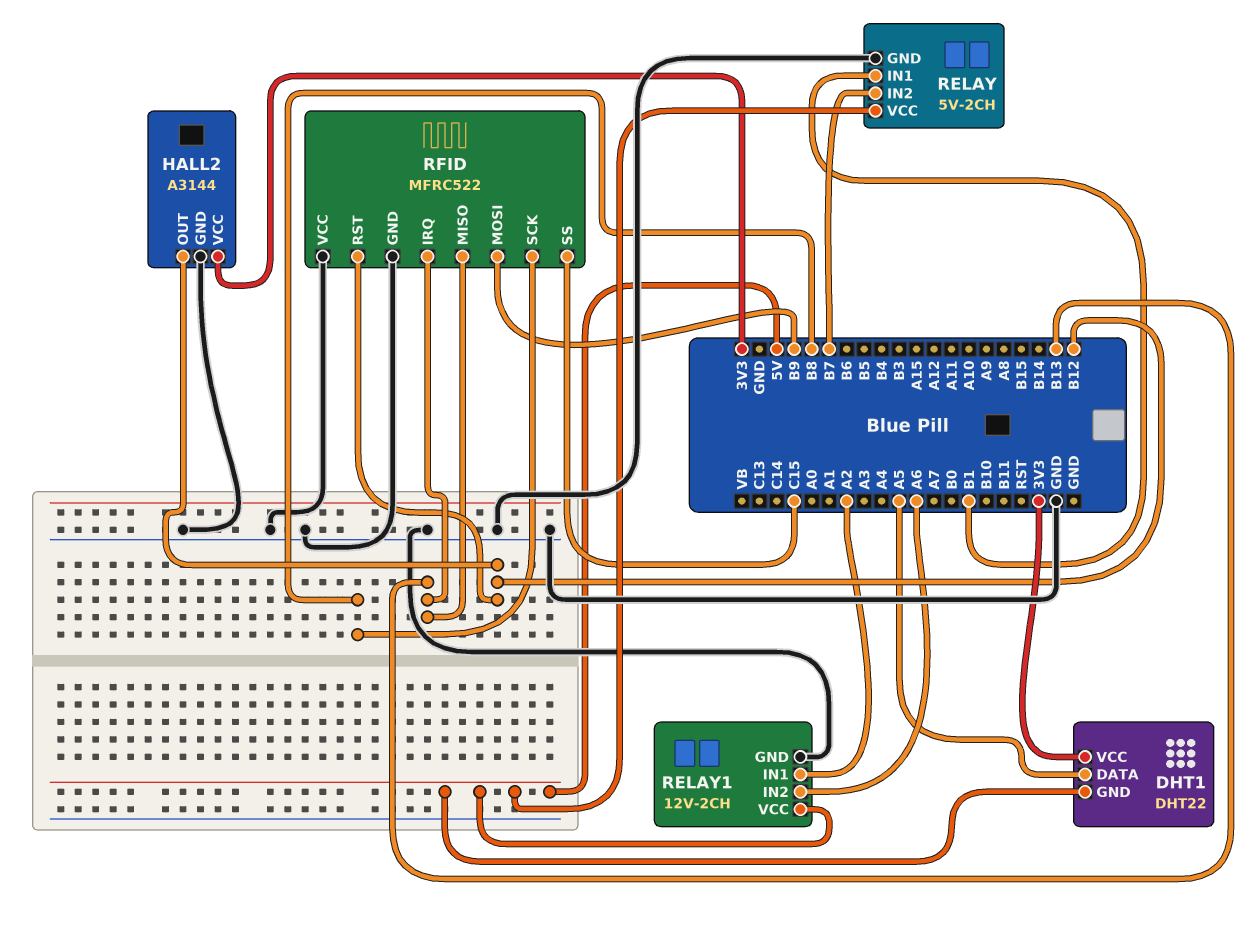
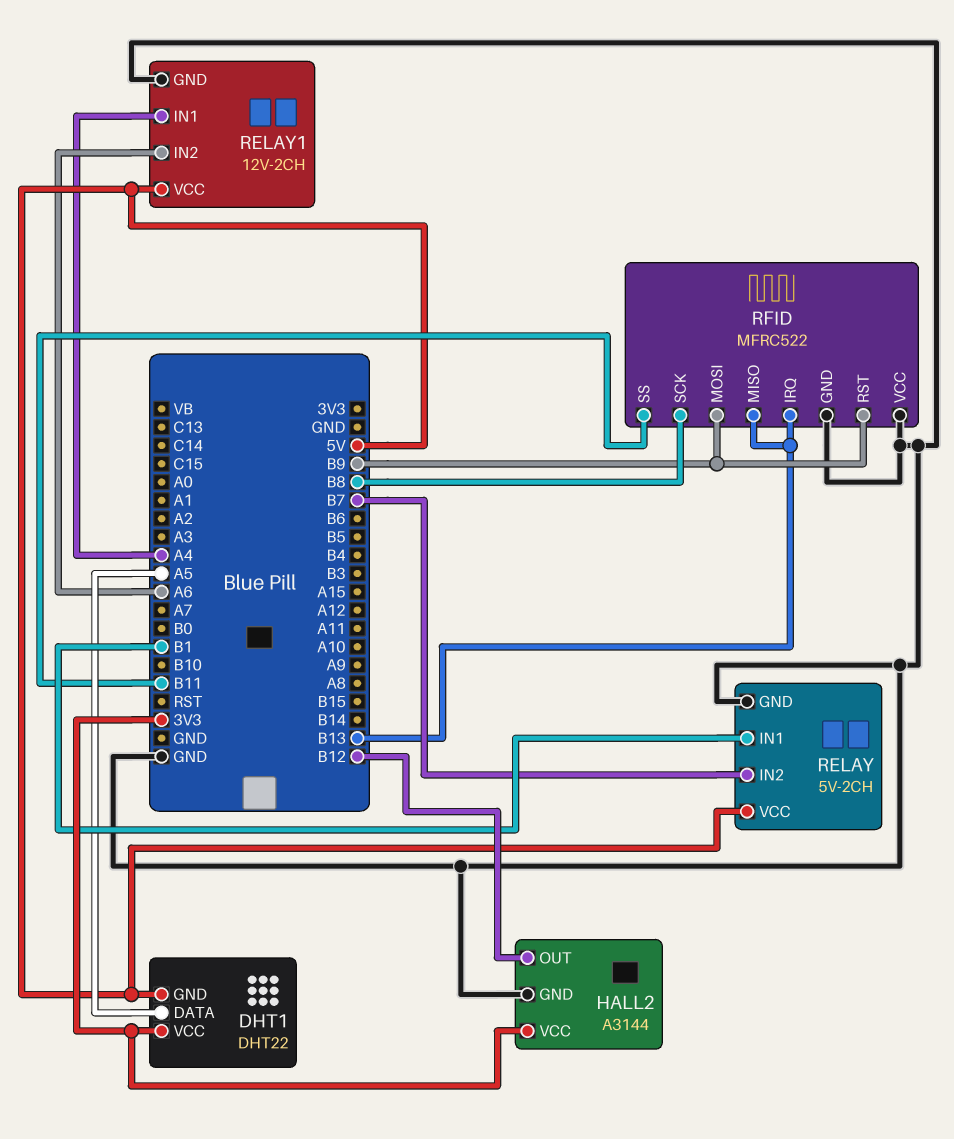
RELAY1 pin IN1: A2 -> A4
RFID pin RST: B12 -> B9
RFID pin SS: C15 -> B11

